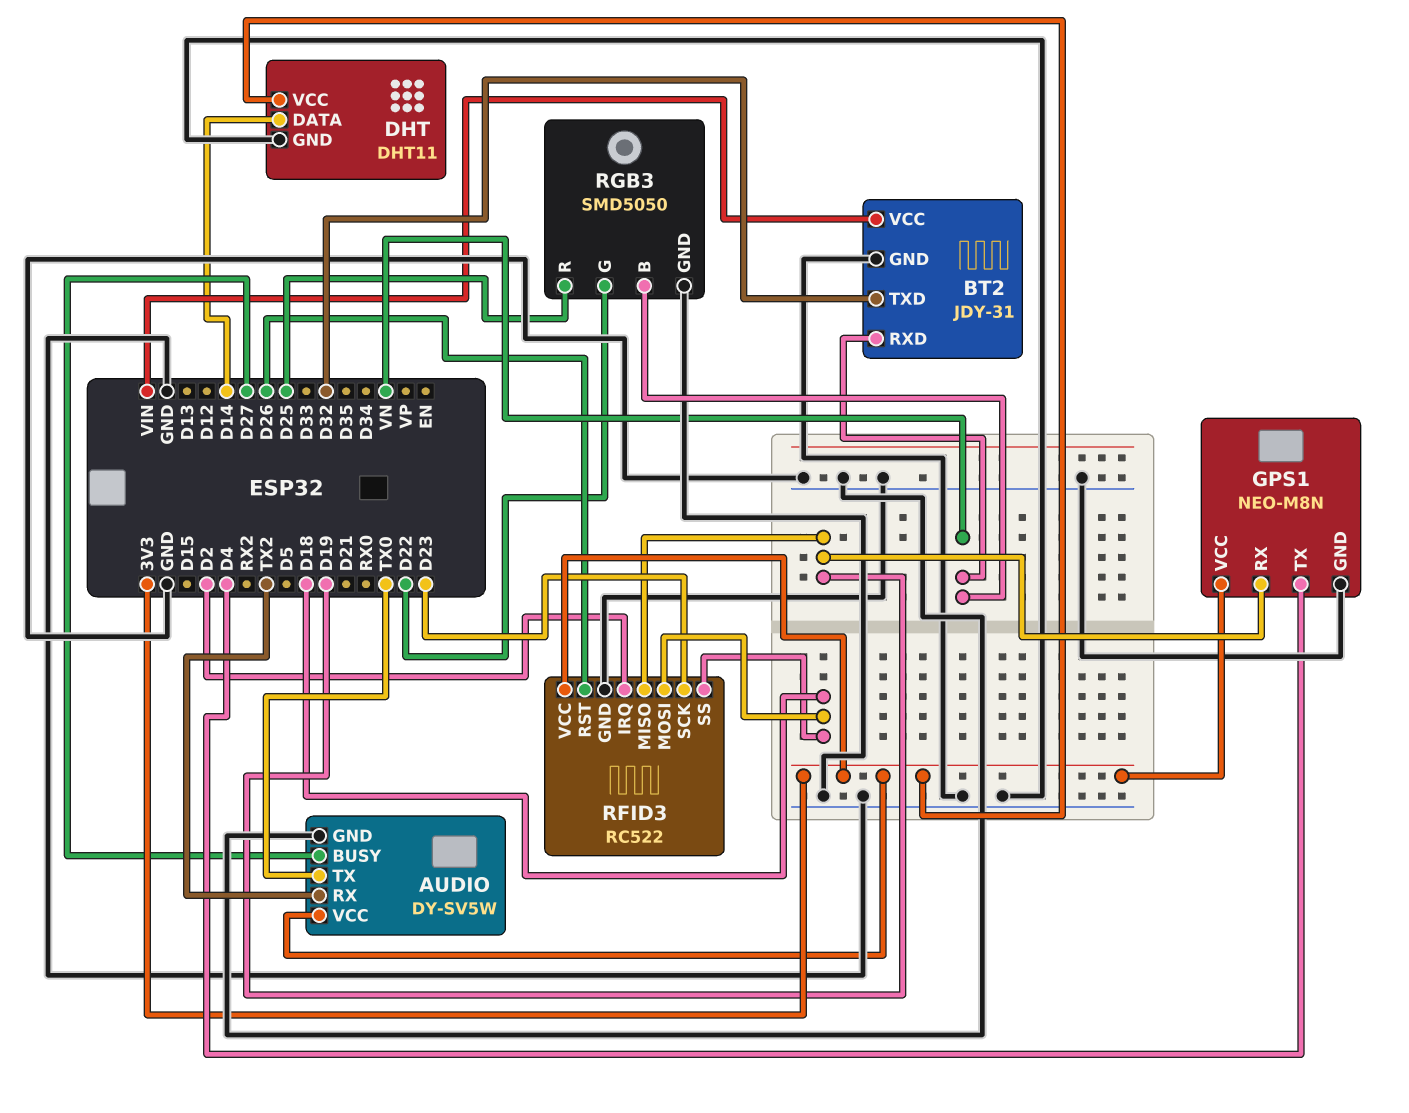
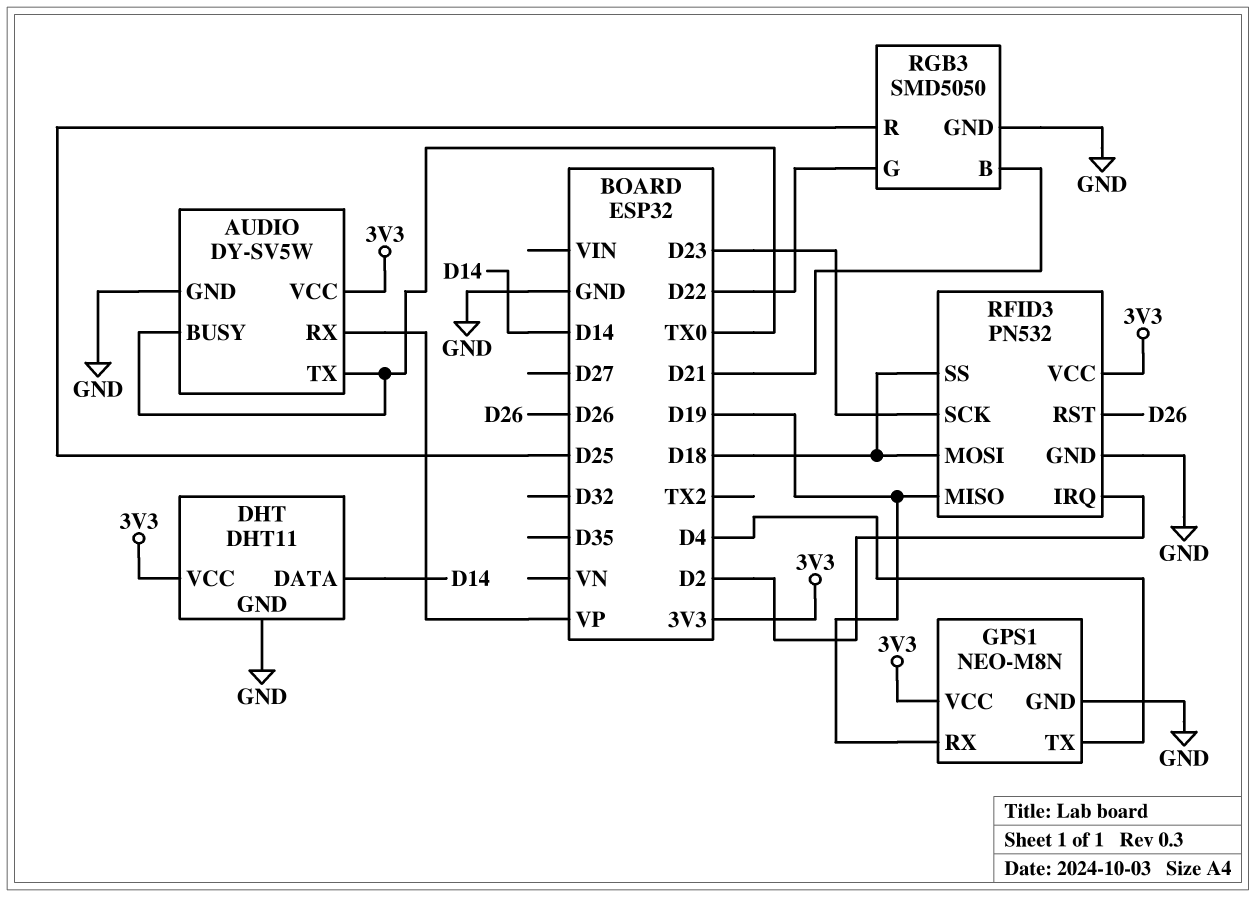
AUDIO pin BUSY: D27 -> TX0
AUDIO pin RX: TX2 -> VP
BT2: JDY-31 -> none
BT2 pin GND: GND -> none
BT2 pin RXD: VN -> none
BT2 pin TXD: D32 -> none
BT2 pin VCC: VIN -> none
RFID3: RC522 -> PN532
RGB3 pin B: VN -> D21

